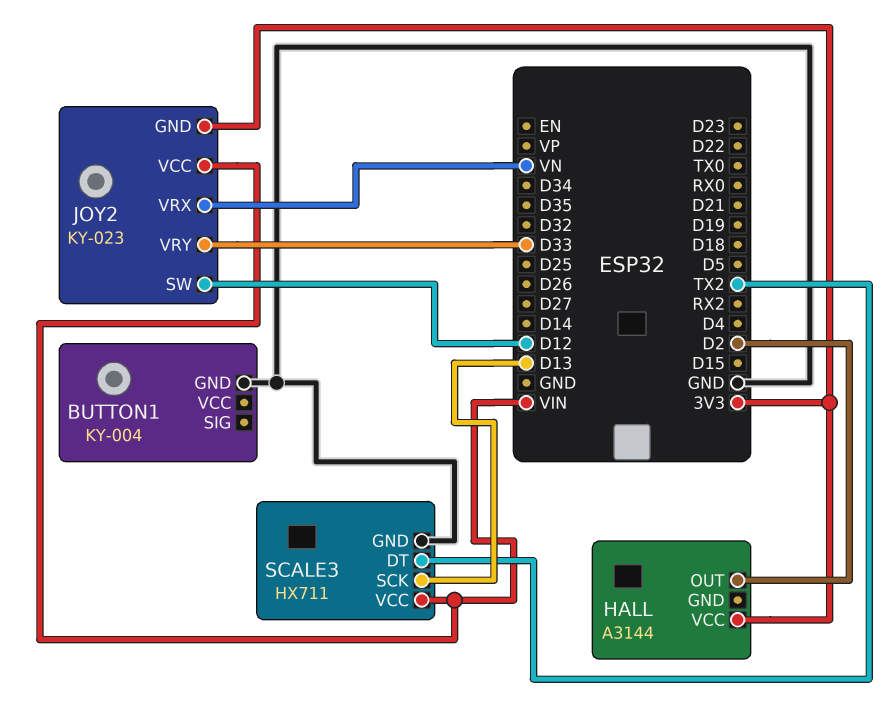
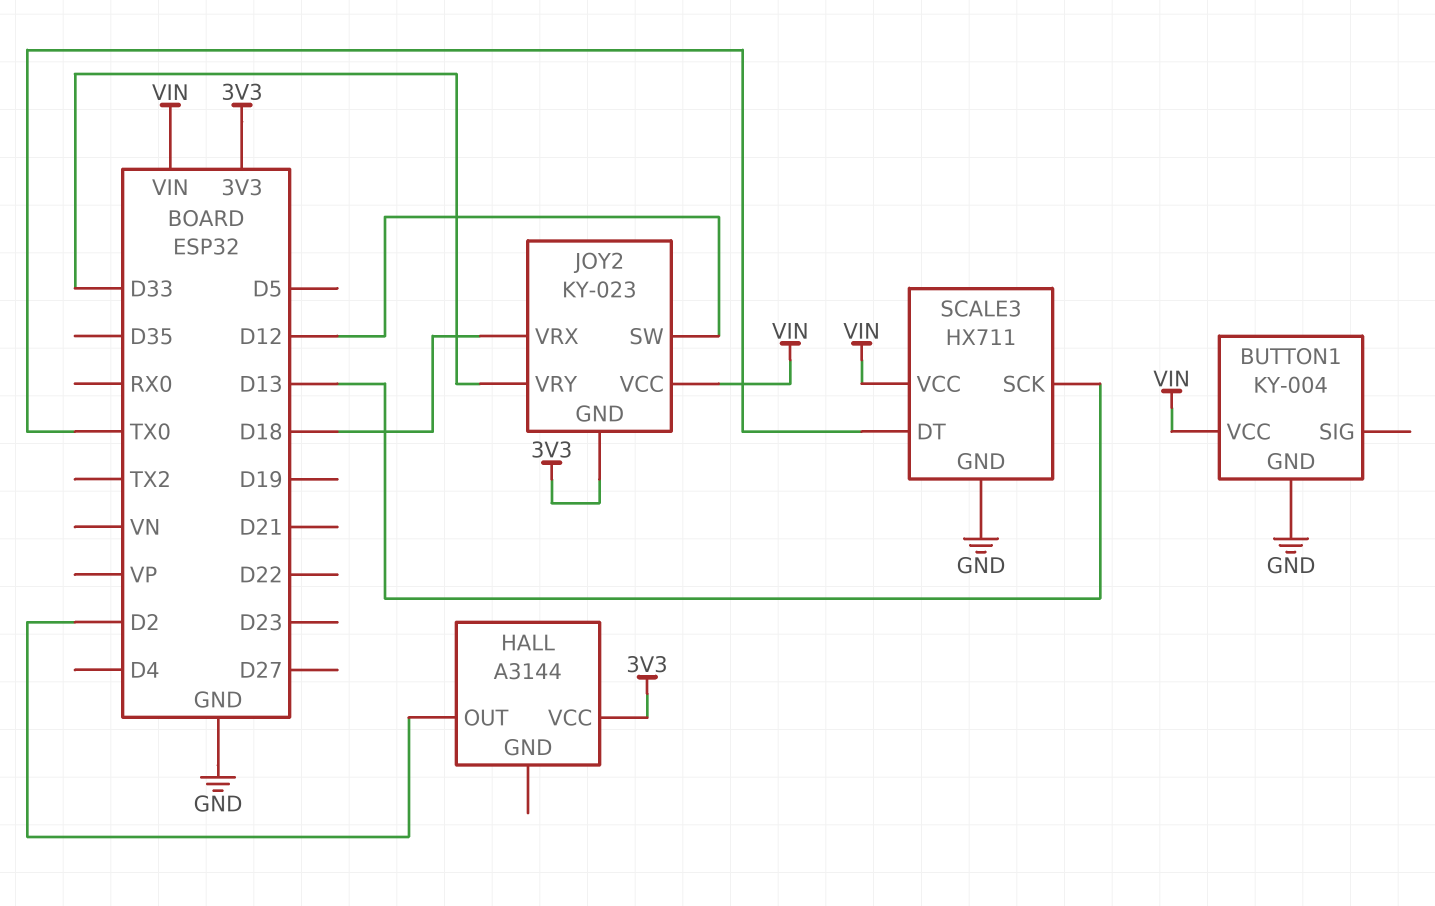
BUTTON1 pin VCC: none -> VIN
JOY2 pin VRX: VN -> D18
SCALE3 pin DT: TX2 -> TX0

